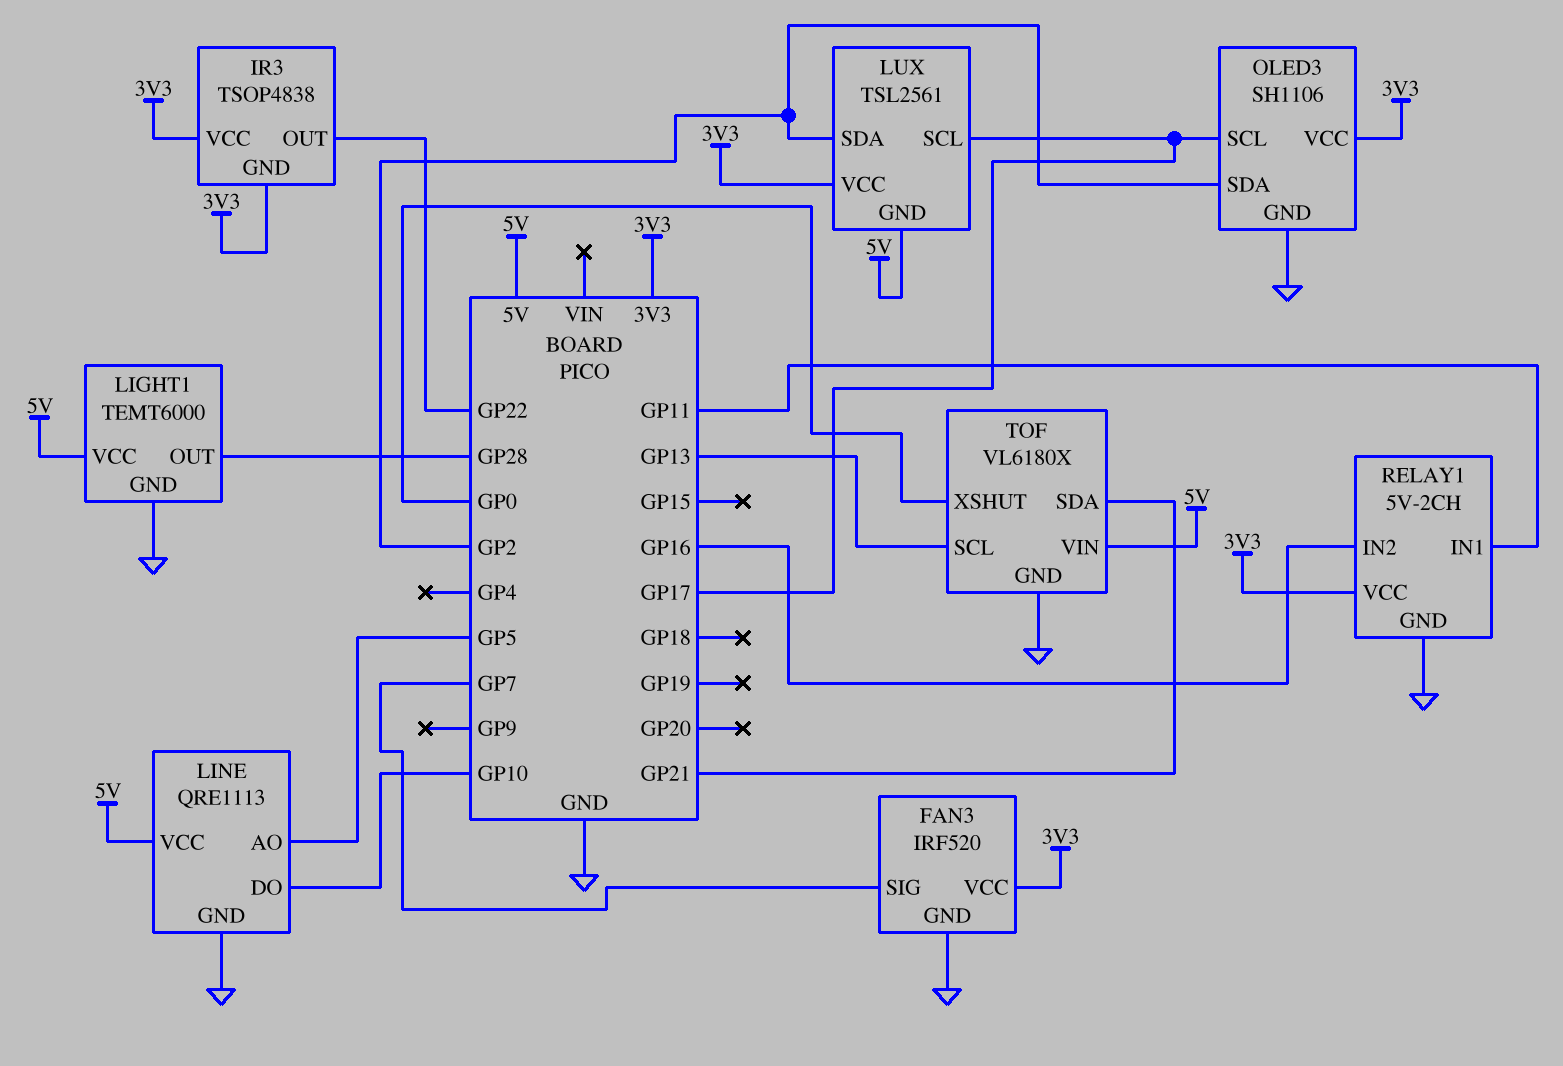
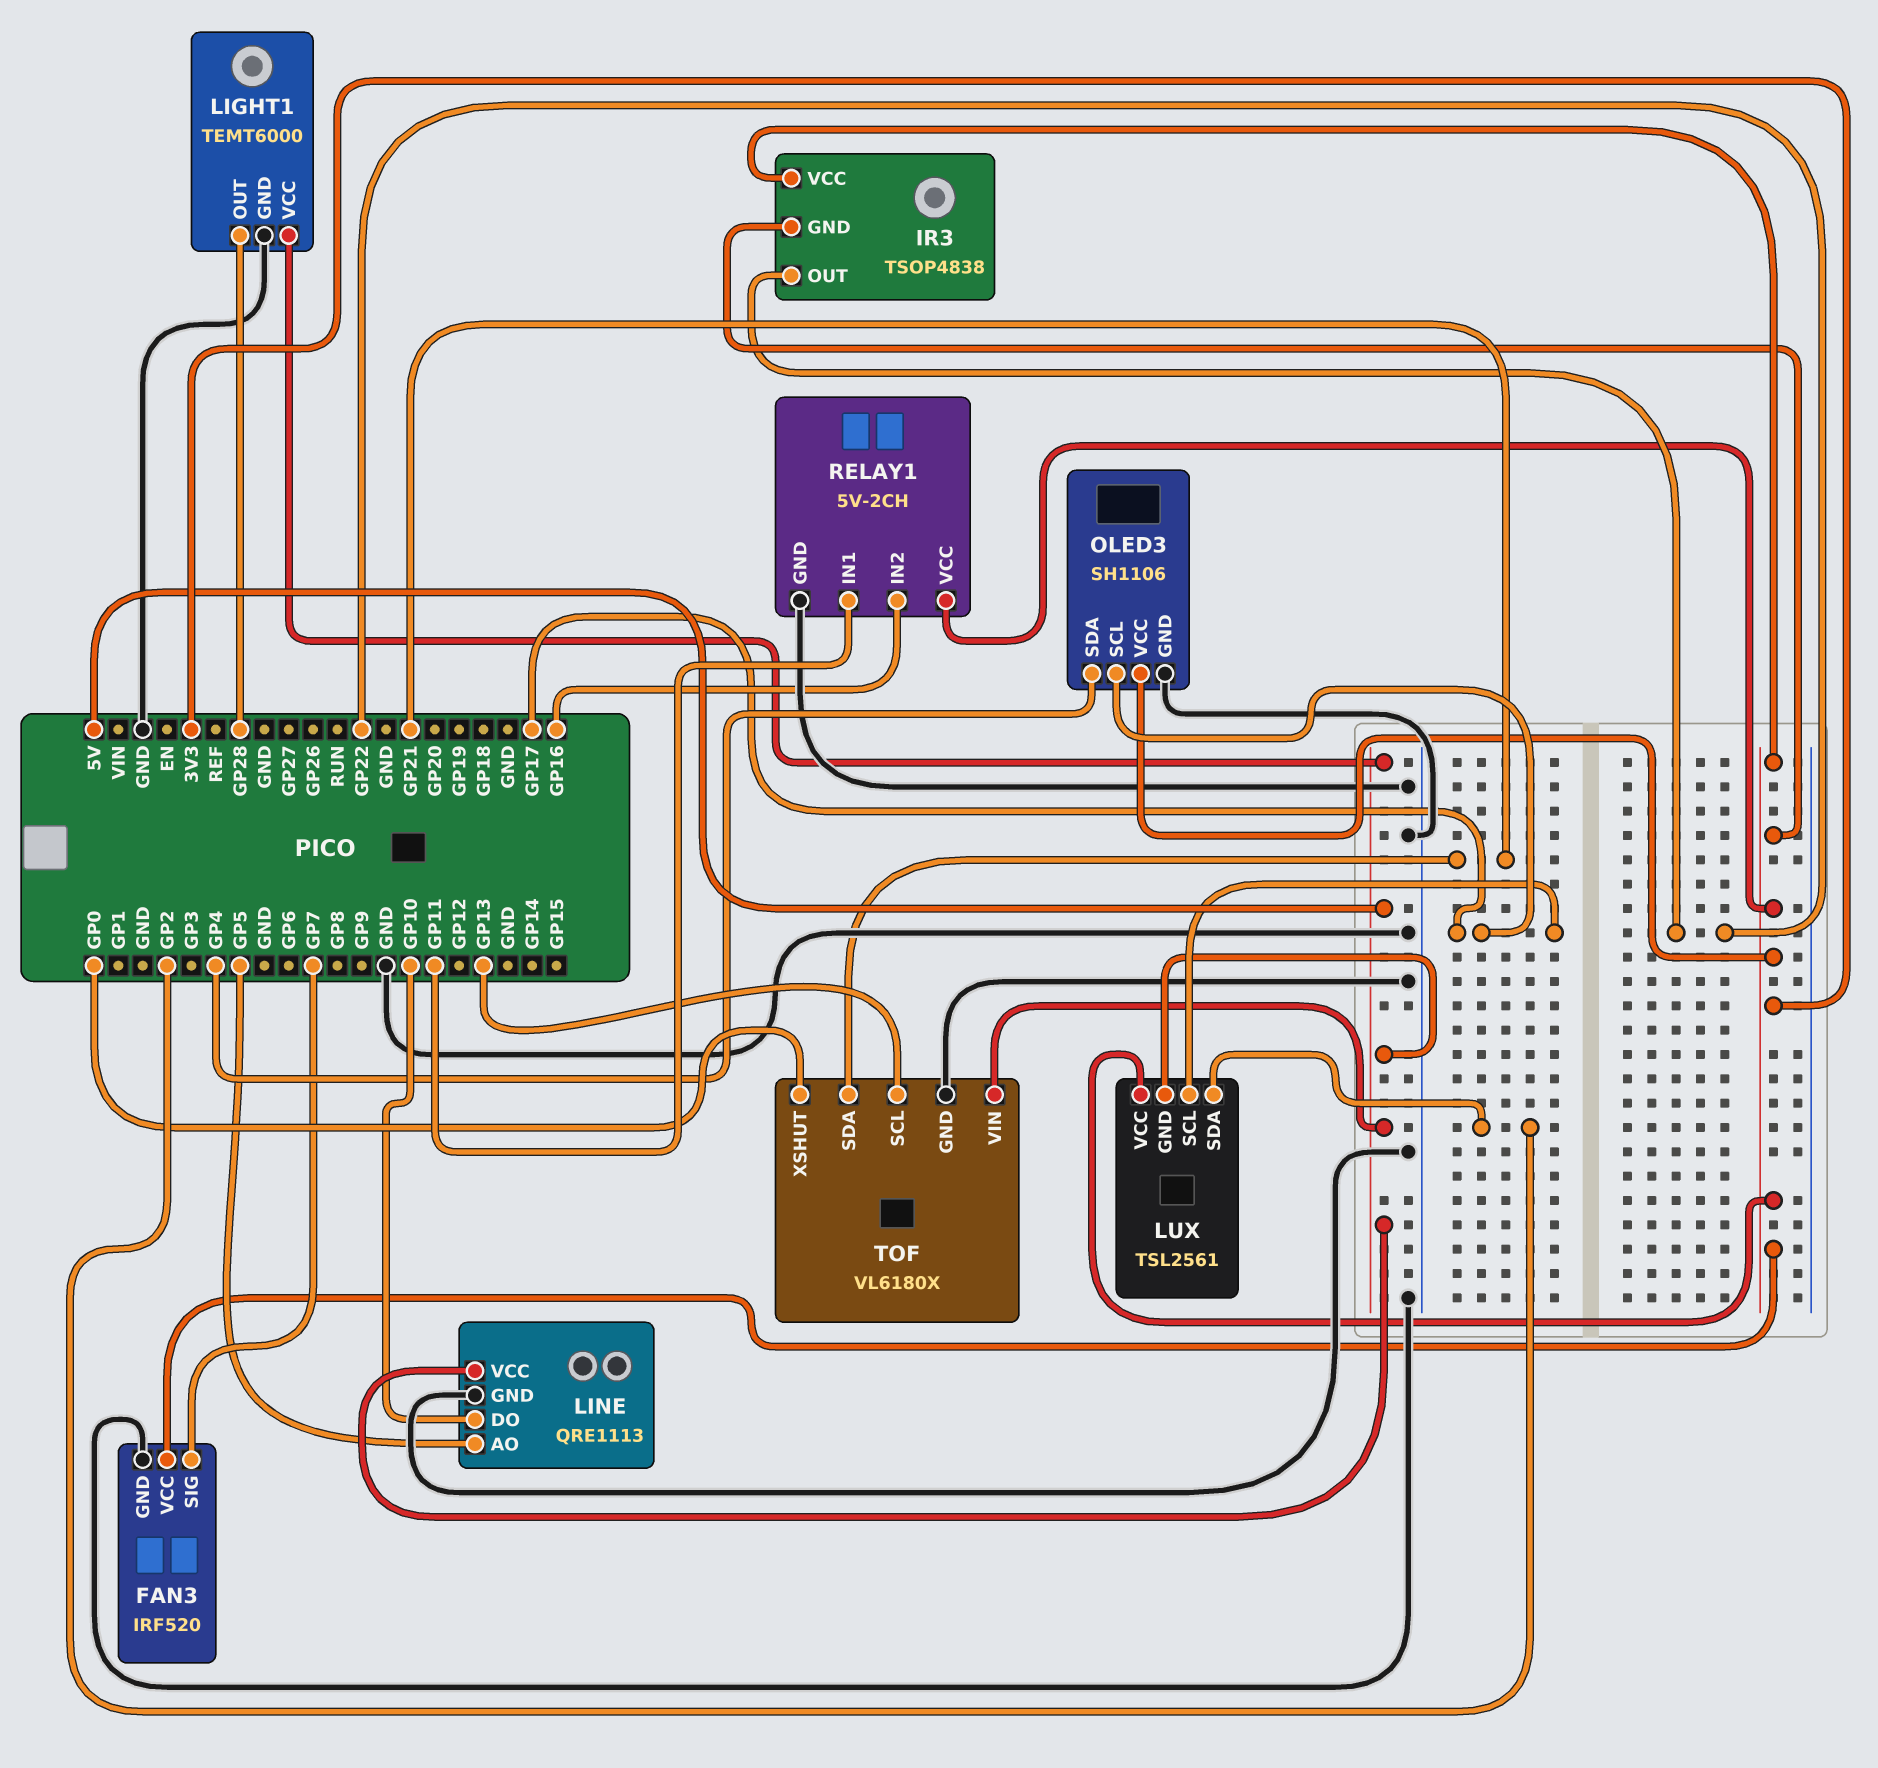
OLED3 pin SDA: GP2 -> GP4

